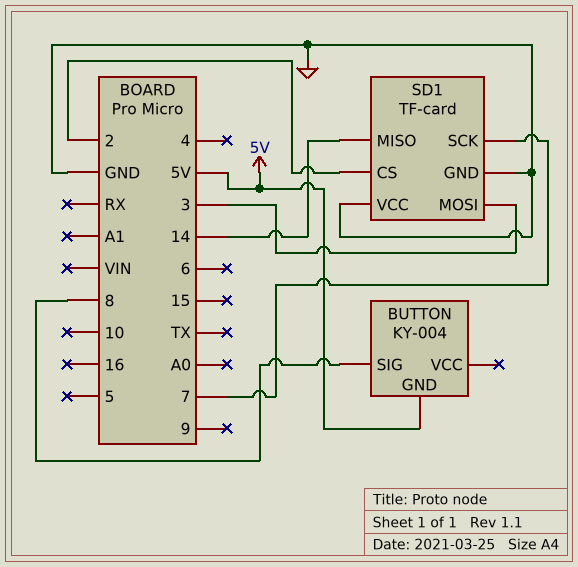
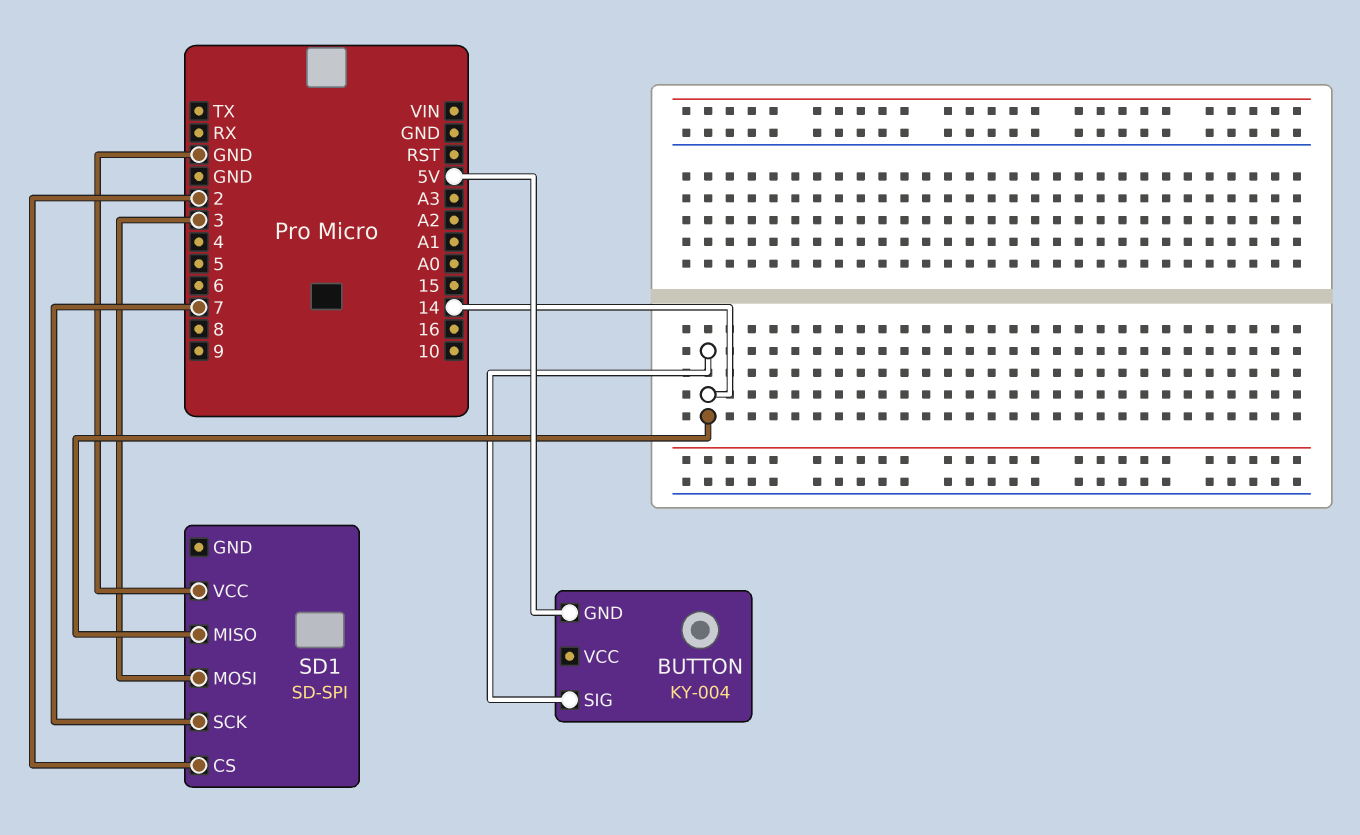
BUTTON pin SIG: 8 -> 14
SD1: TF-card -> SD-SPI
SD1 pin GND: GND -> none

